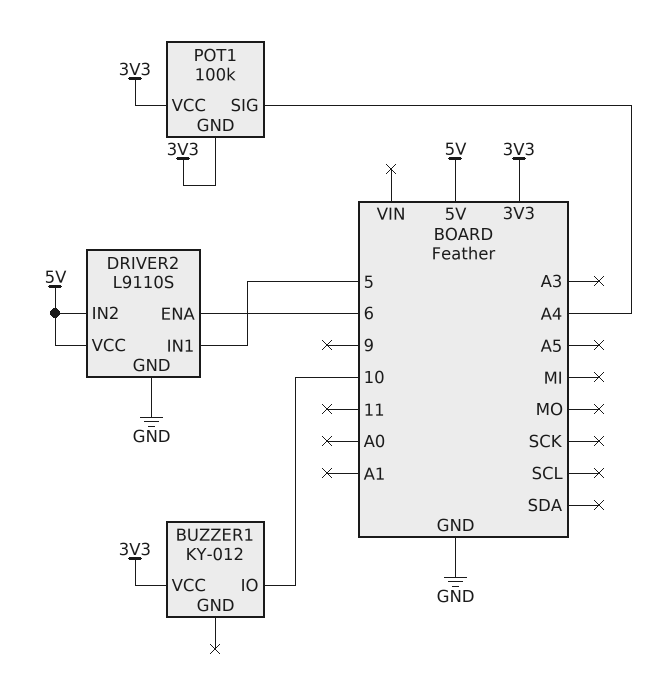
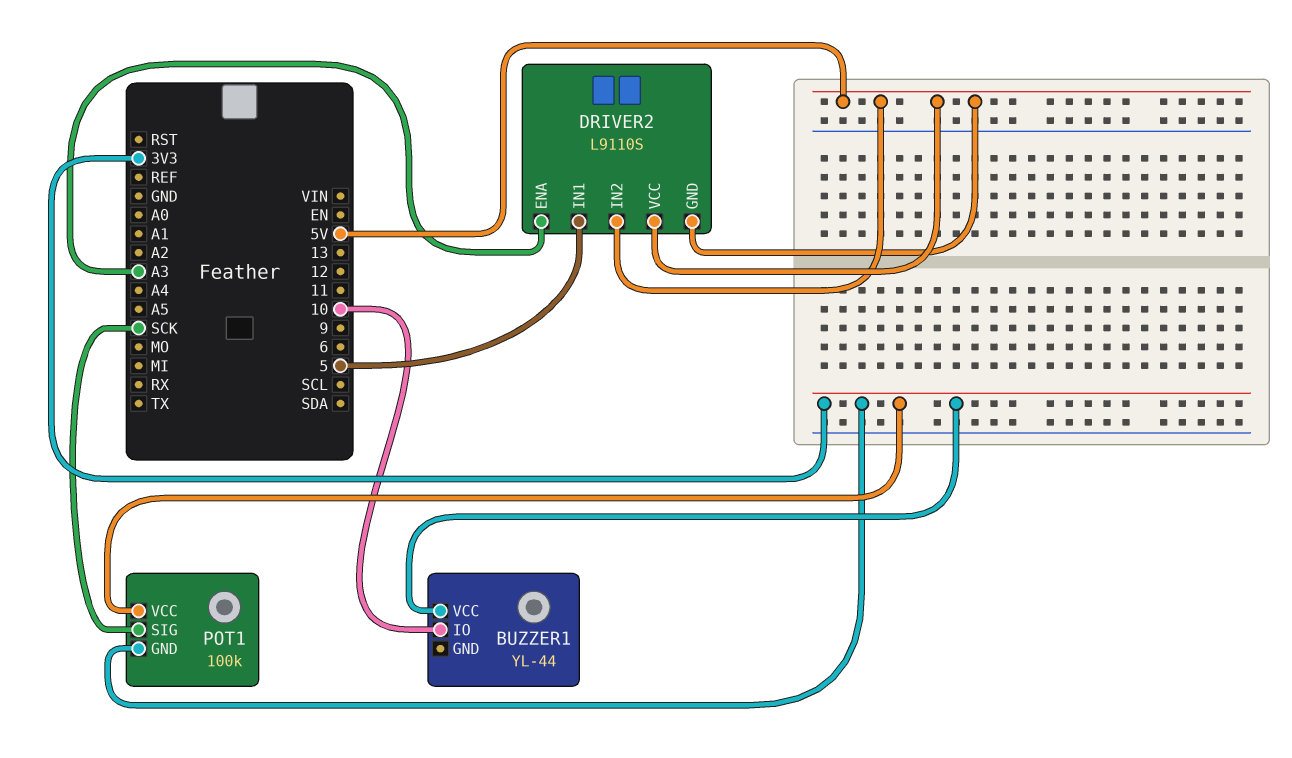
BUZZER1: KY-012 -> YL-44
DRIVER2 pin ENA: 6 -> A3
DRIVER2 pin GND: GND -> 5V
POT1 pin SIG: A4 -> SCK

